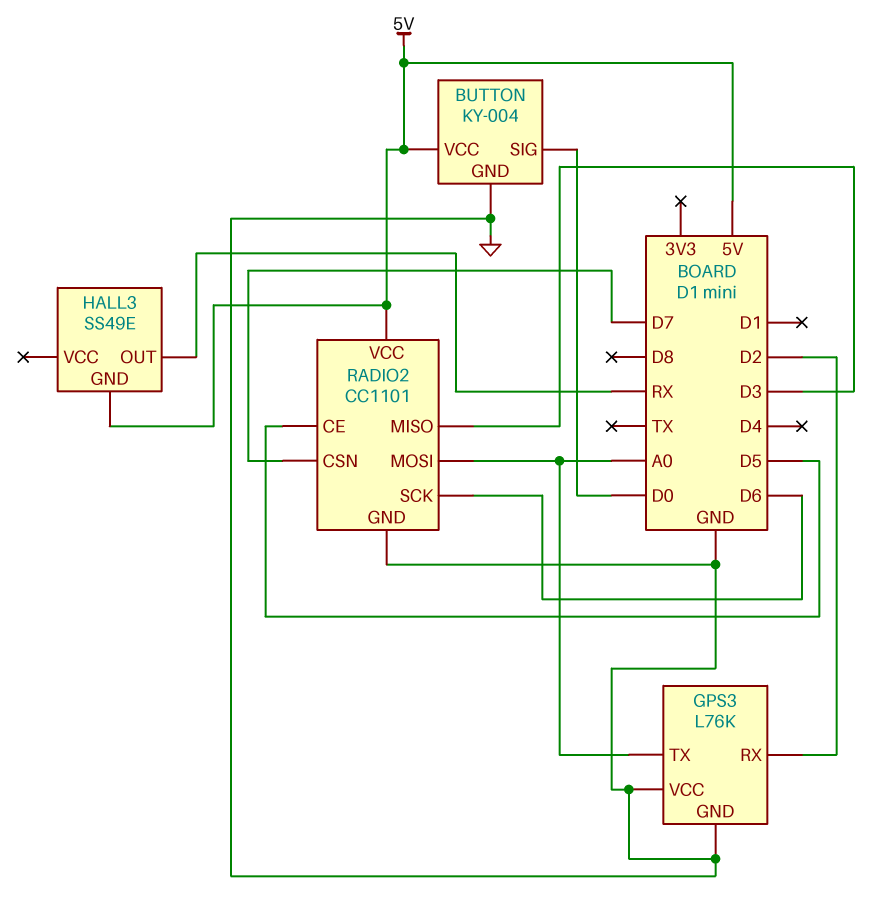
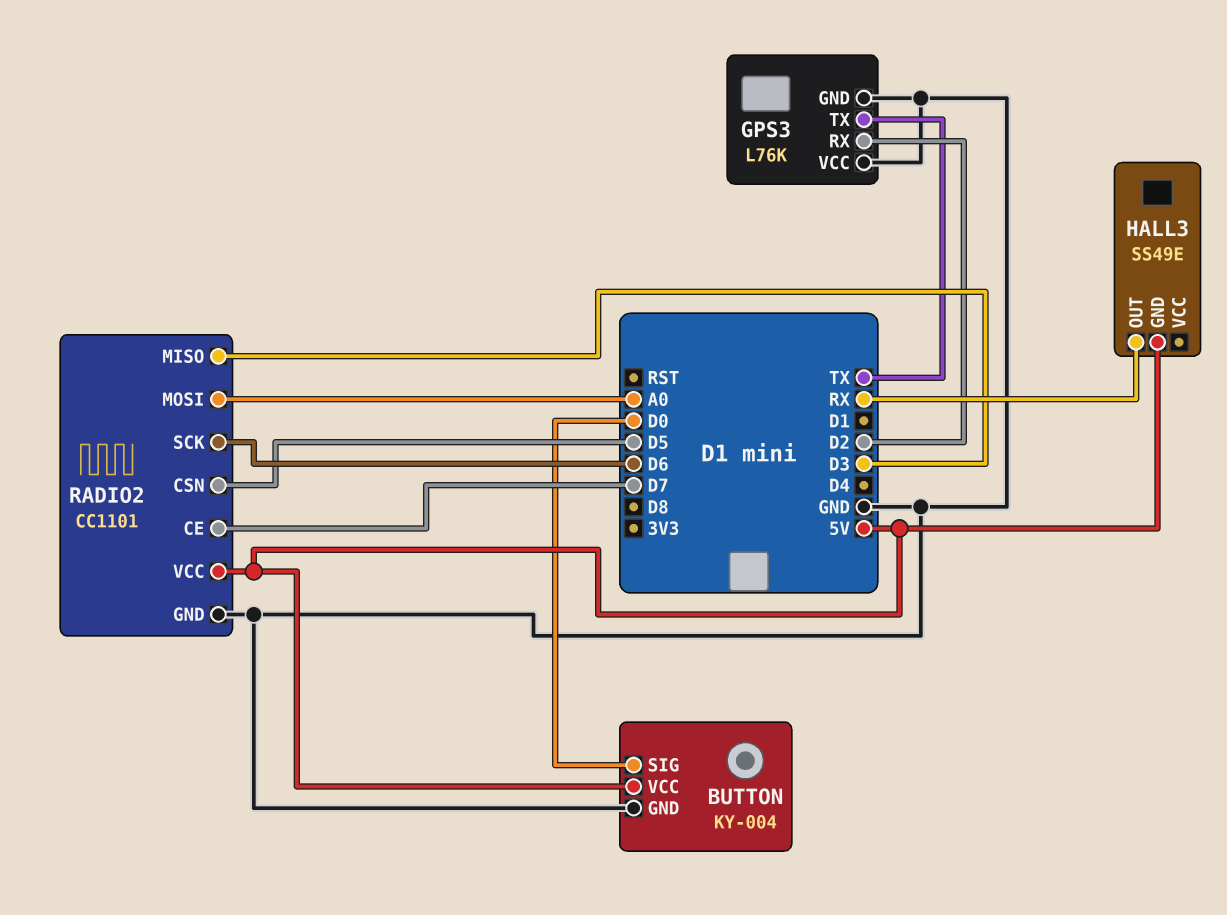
GPS3 pin TX: A0 -> TX
RADIO2 pin CE: D5 -> D7
RADIO2 pin CSN: D7 -> D5

